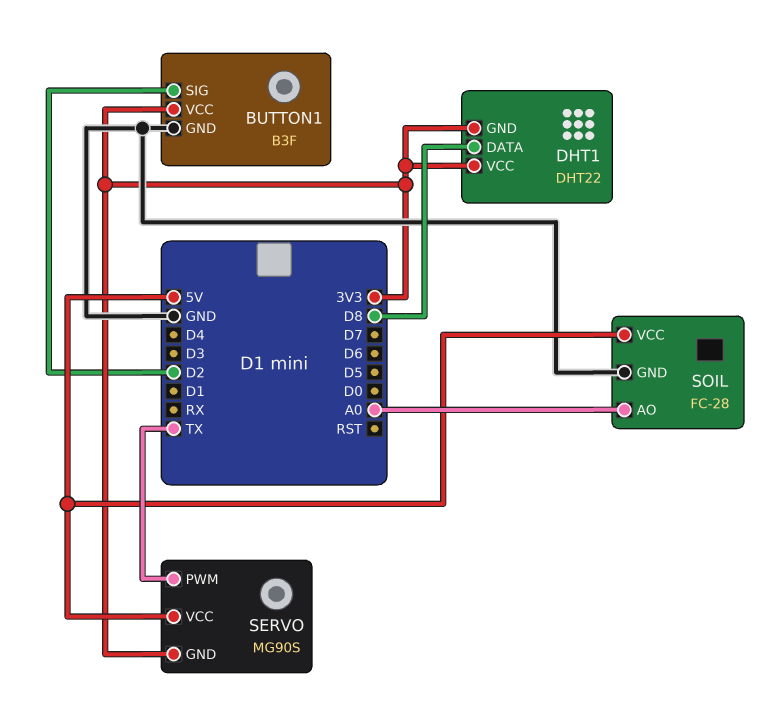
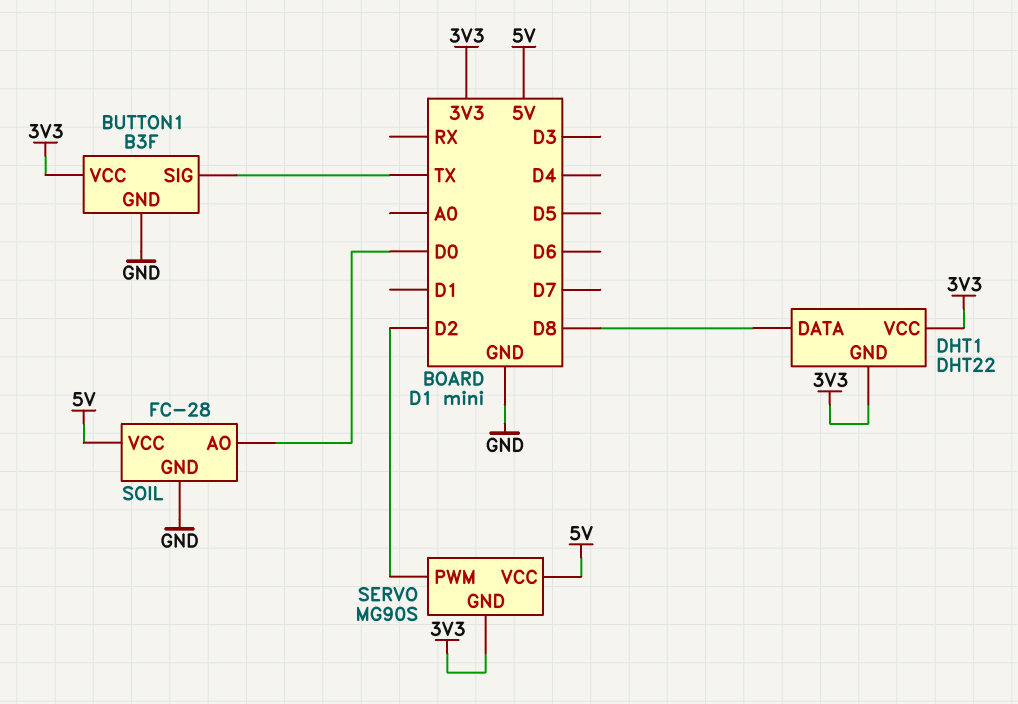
BUTTON1 pin SIG: D2 -> TX
SERVO pin PWM: TX -> D2
SOIL pin AO: A0 -> D0

